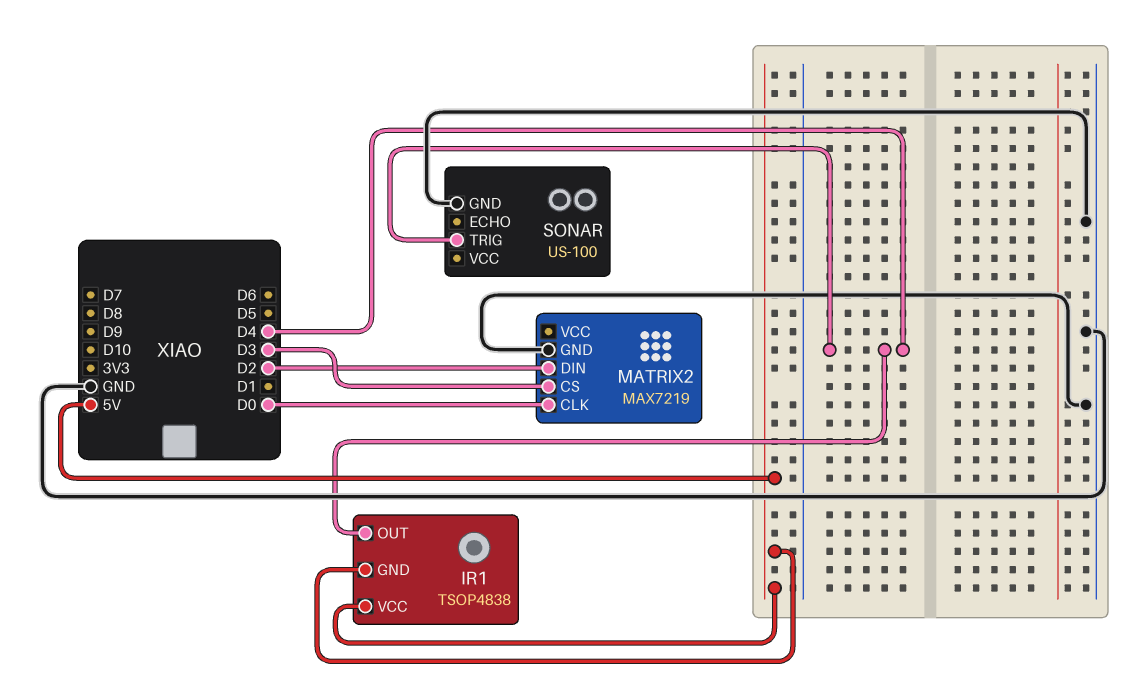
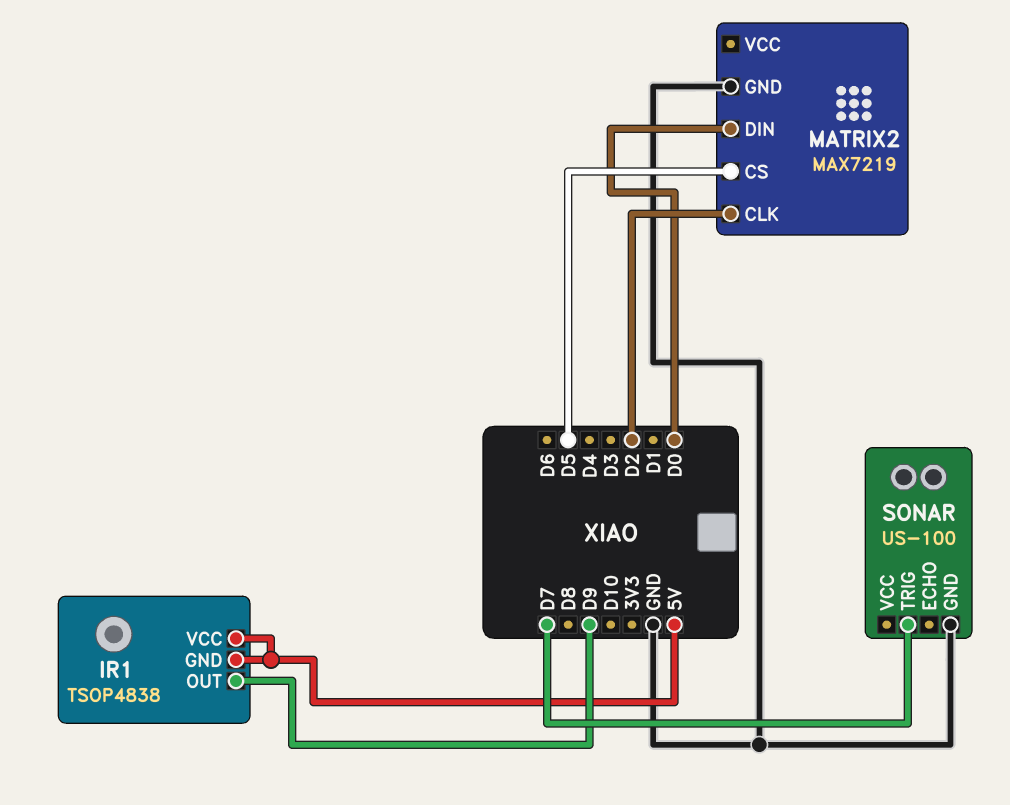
IR1 pin OUT: D4 -> D9
MATRIX2 pin CLK: D0 -> D2
MATRIX2 pin CS: D3 -> D5
MATRIX2 pin DIN: D2 -> D0
SONAR pin TRIG: D4 -> D7

